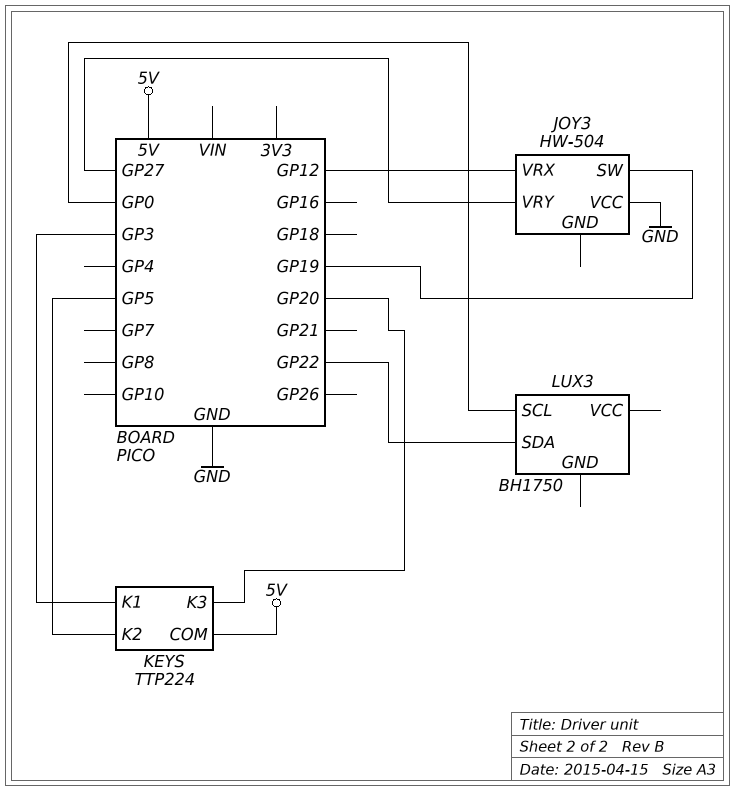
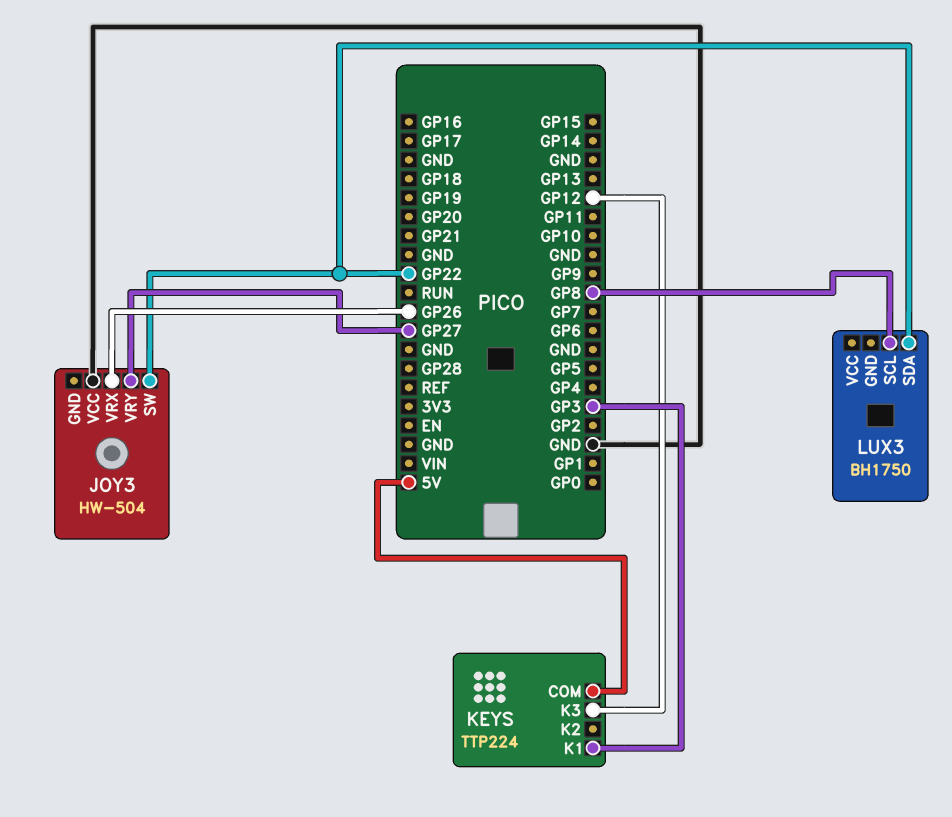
JOY3 pin SW: GP19 -> GP22
JOY3 pin VRX: GP12 -> GP26
KEYS pin K2: GP5 -> none
KEYS pin K3: GP20 -> GP12
LUX3 pin SCL: GP0 -> GP8

